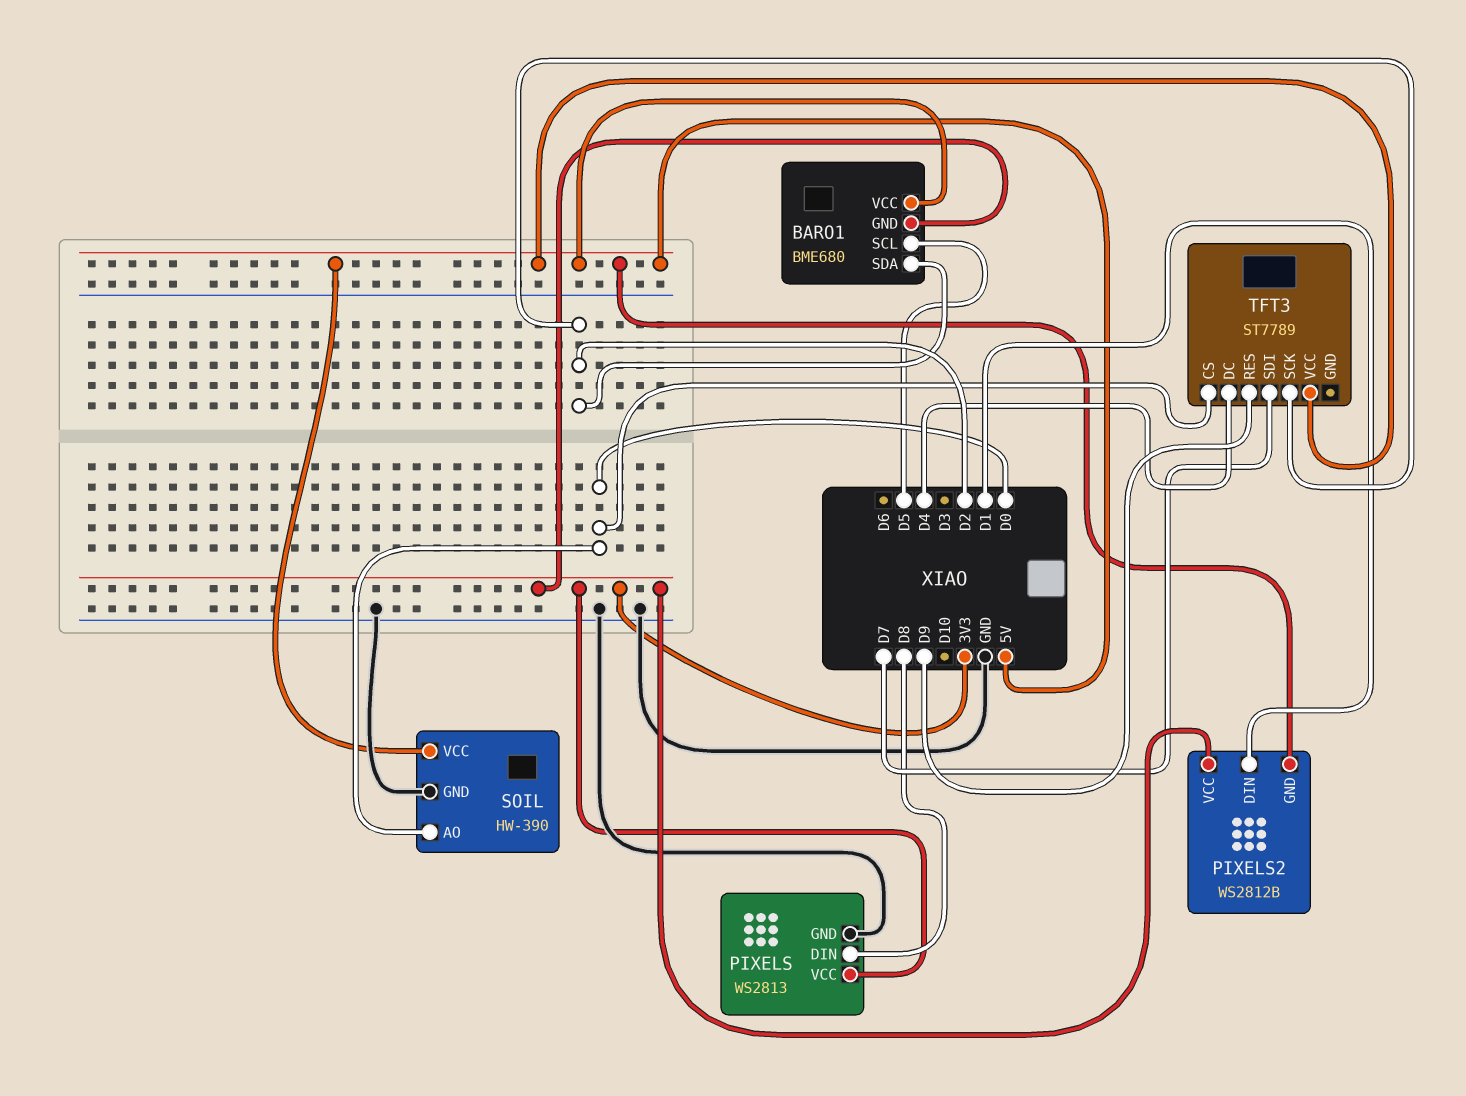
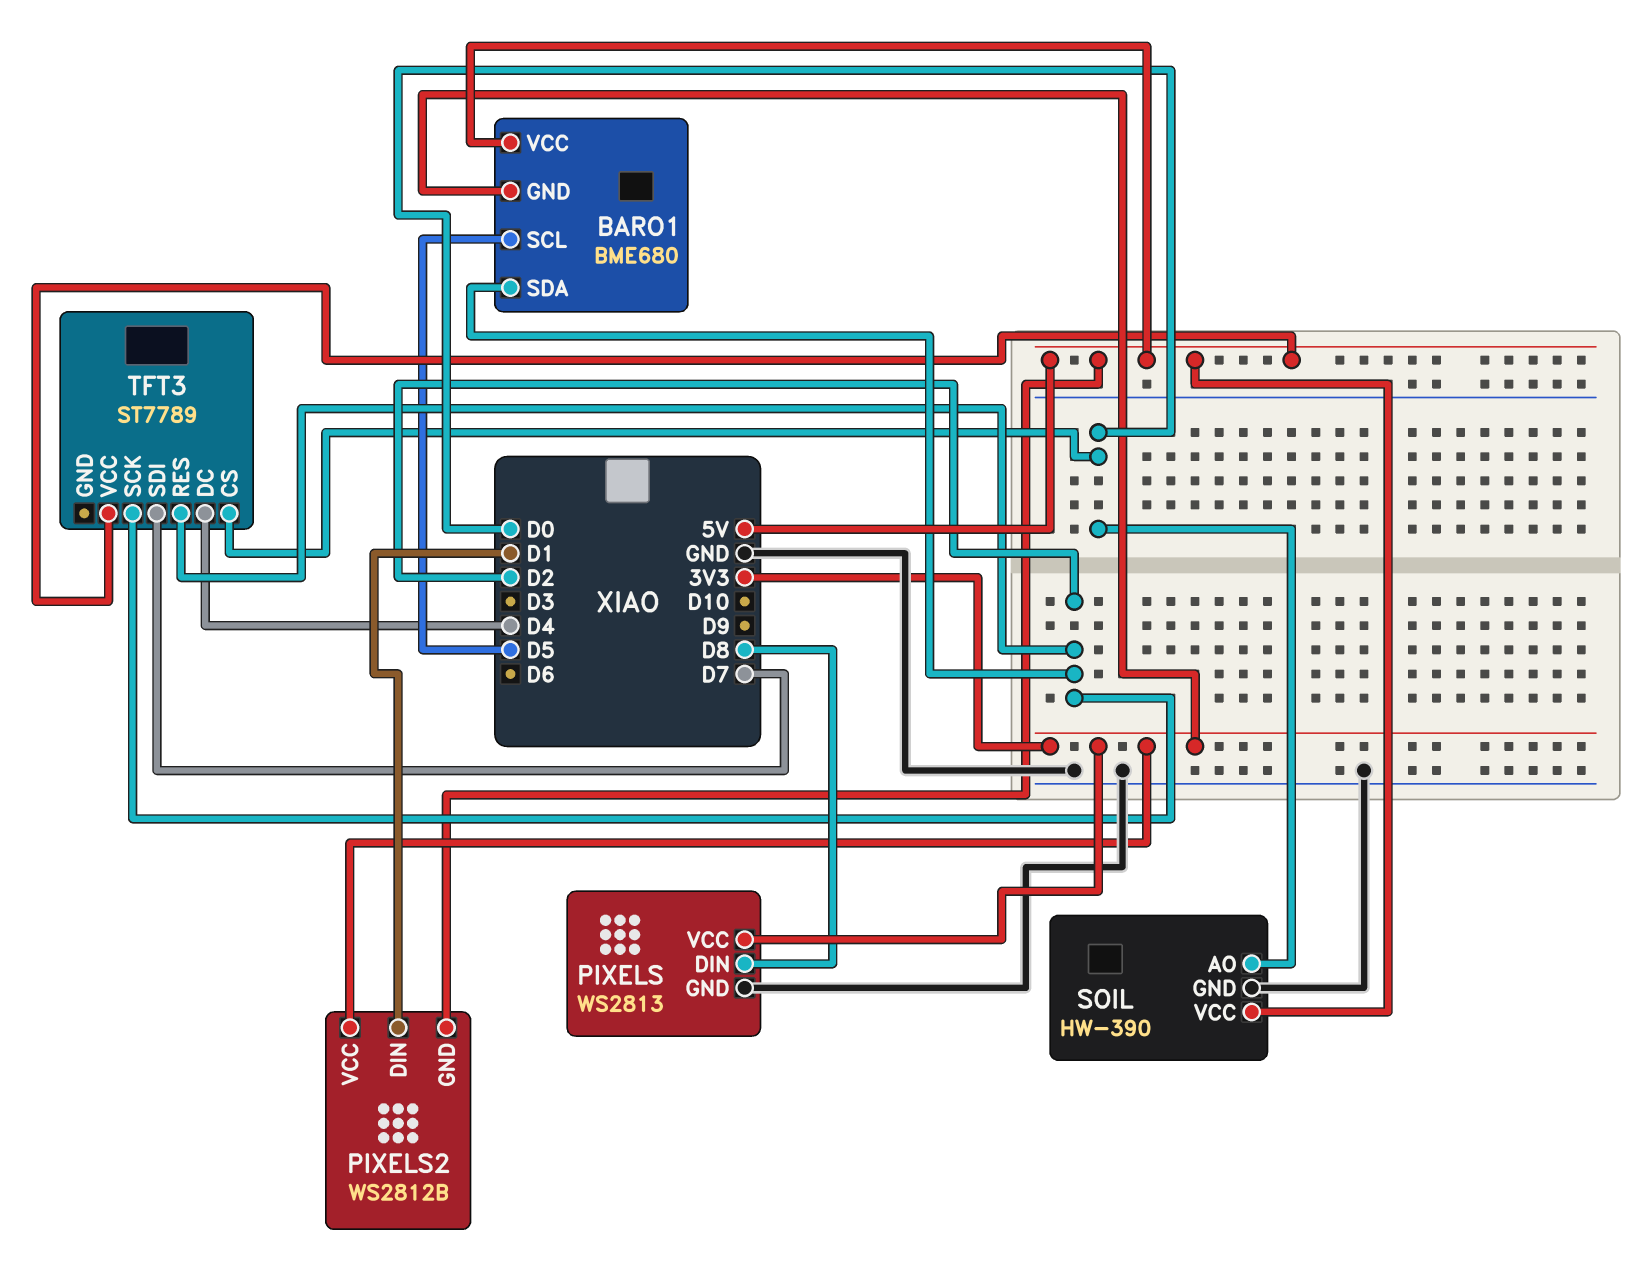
TFT3 pin RES: D9 -> D2

